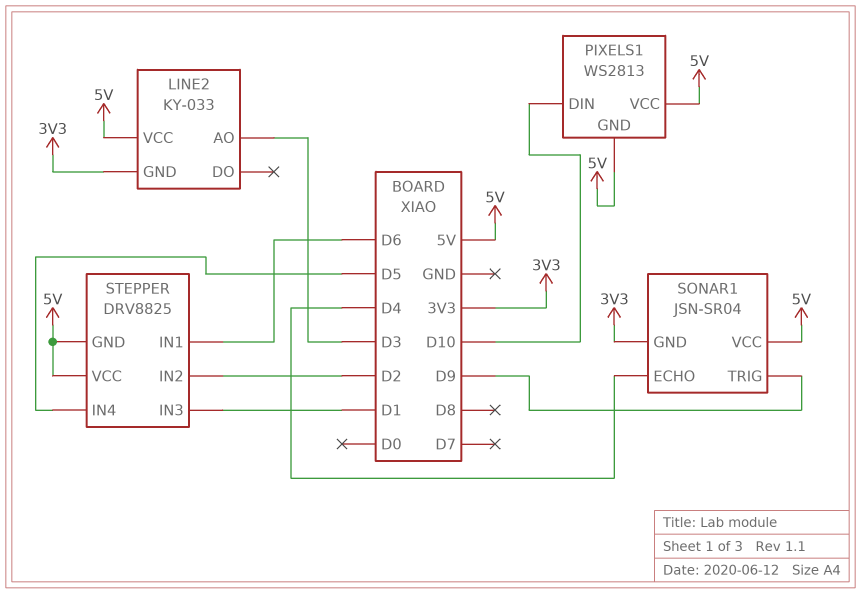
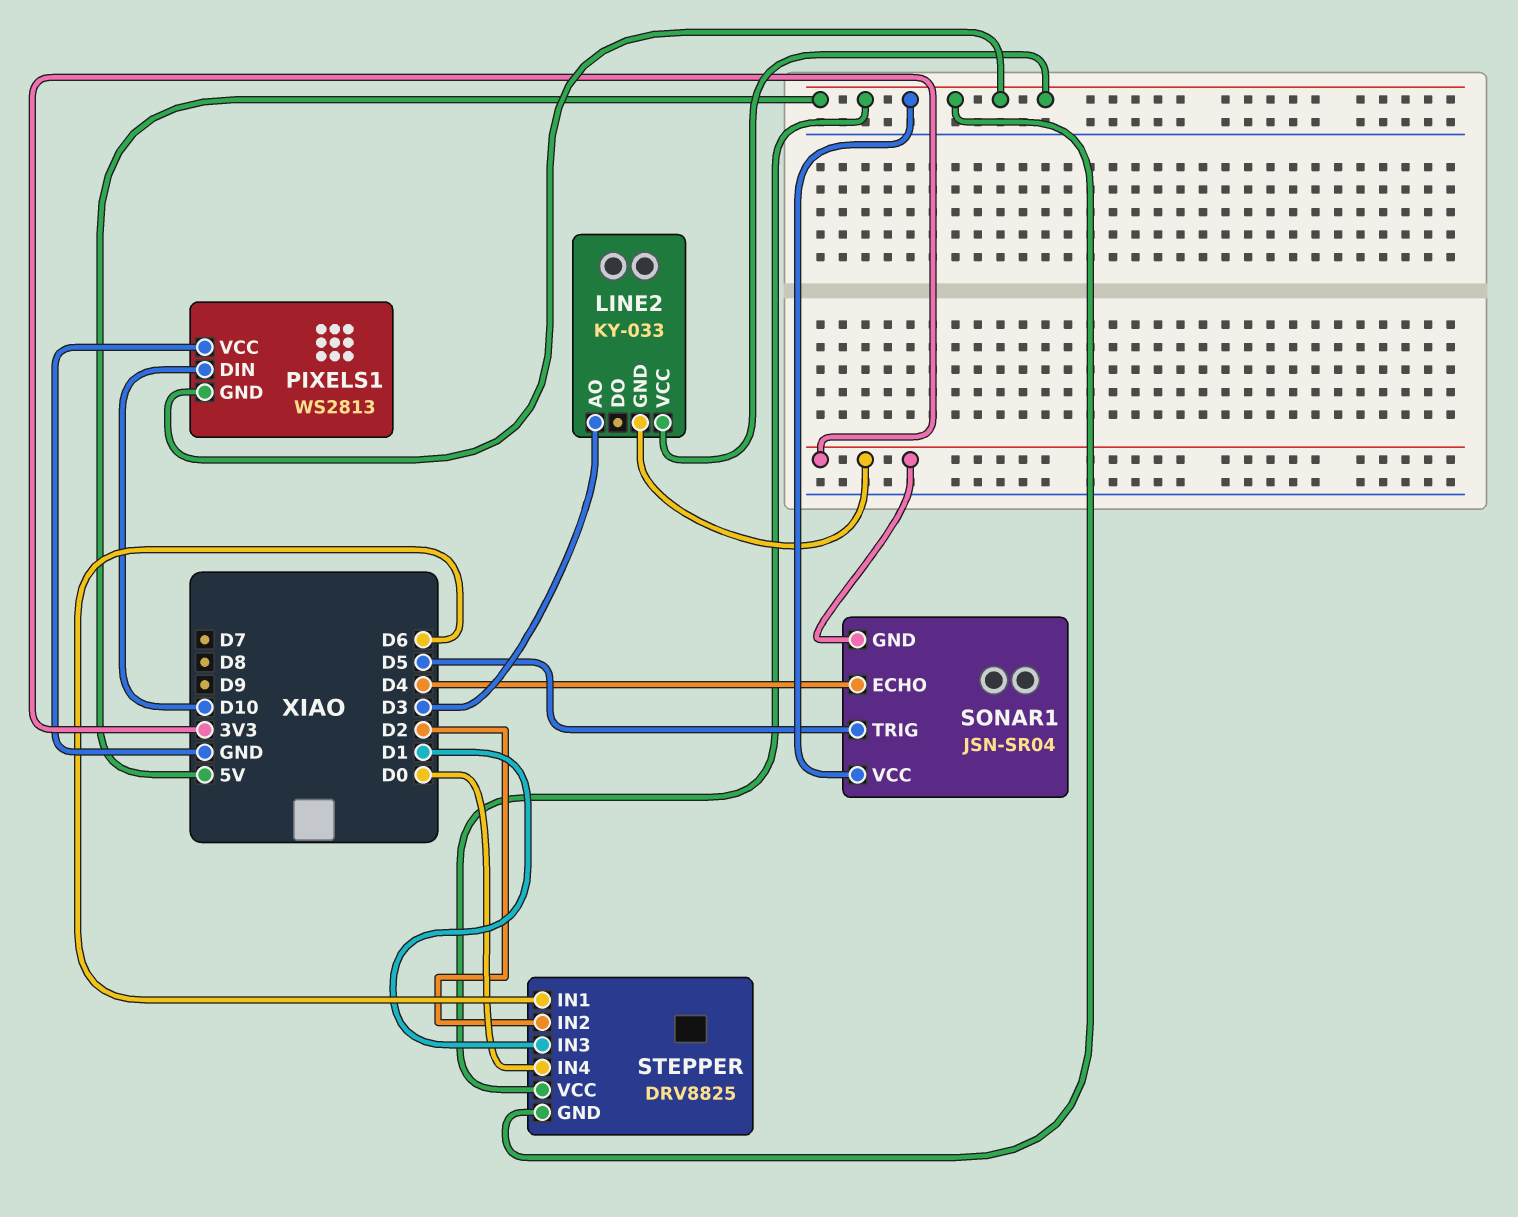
PIXELS1 pin VCC: 5V -> GND
SONAR1 pin TRIG: D9 -> D5
STEPPER pin IN4: D5 -> D0

